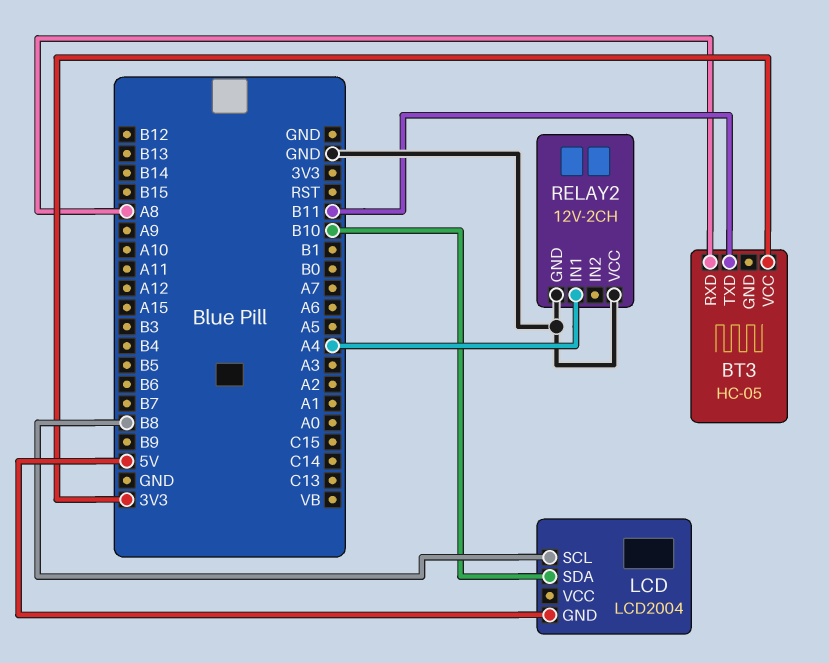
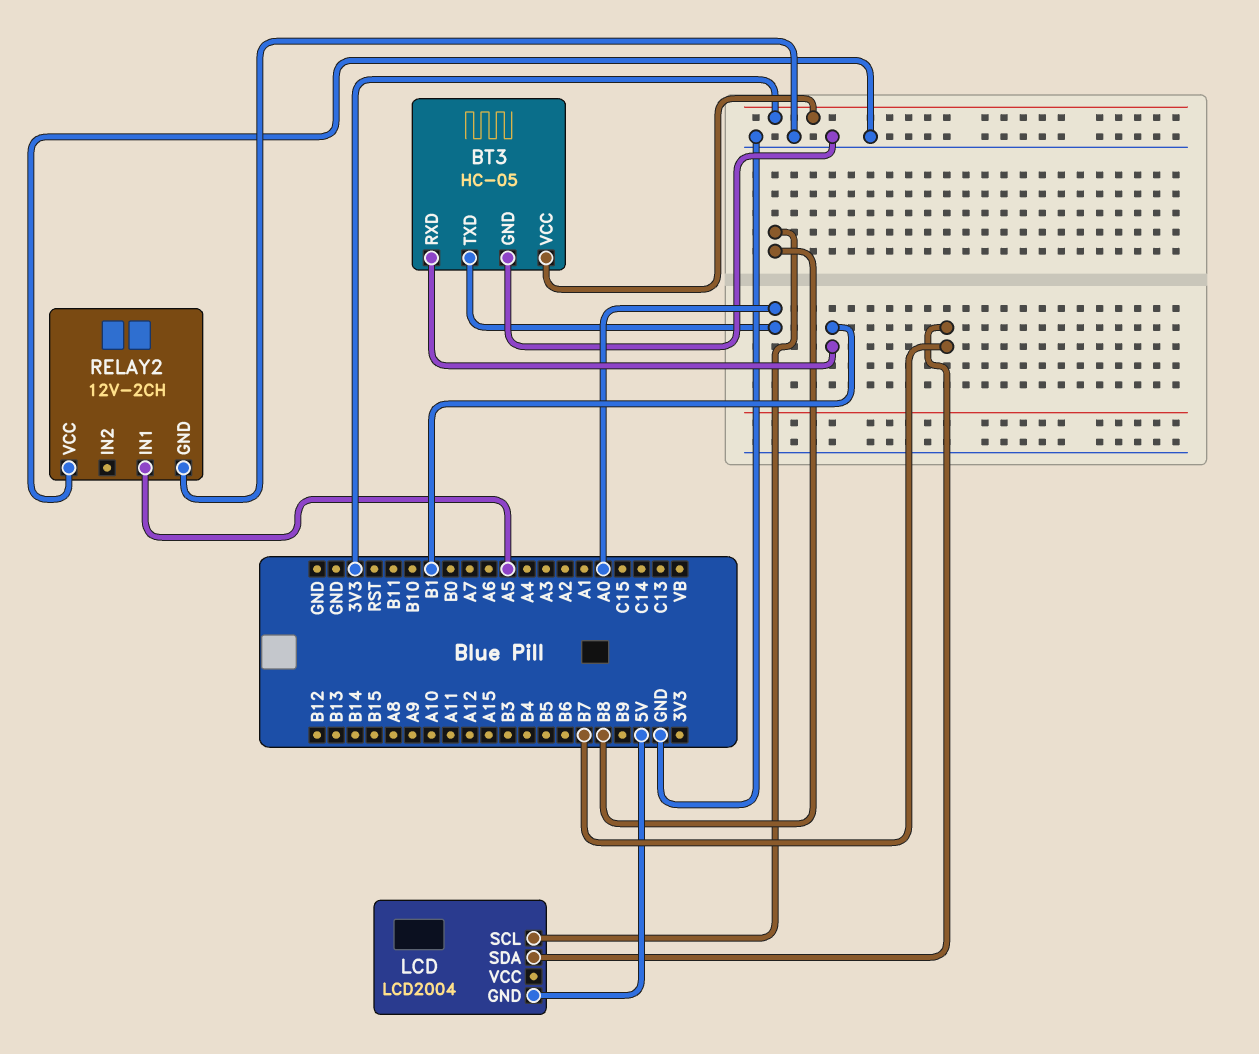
BT3 pin GND: none -> GND
BT3 pin RXD: A8 -> B1
BT3 pin TXD: B11 -> A0
LCD pin SDA: B10 -> B7
RELAY2 pin IN1: A4 -> A5

